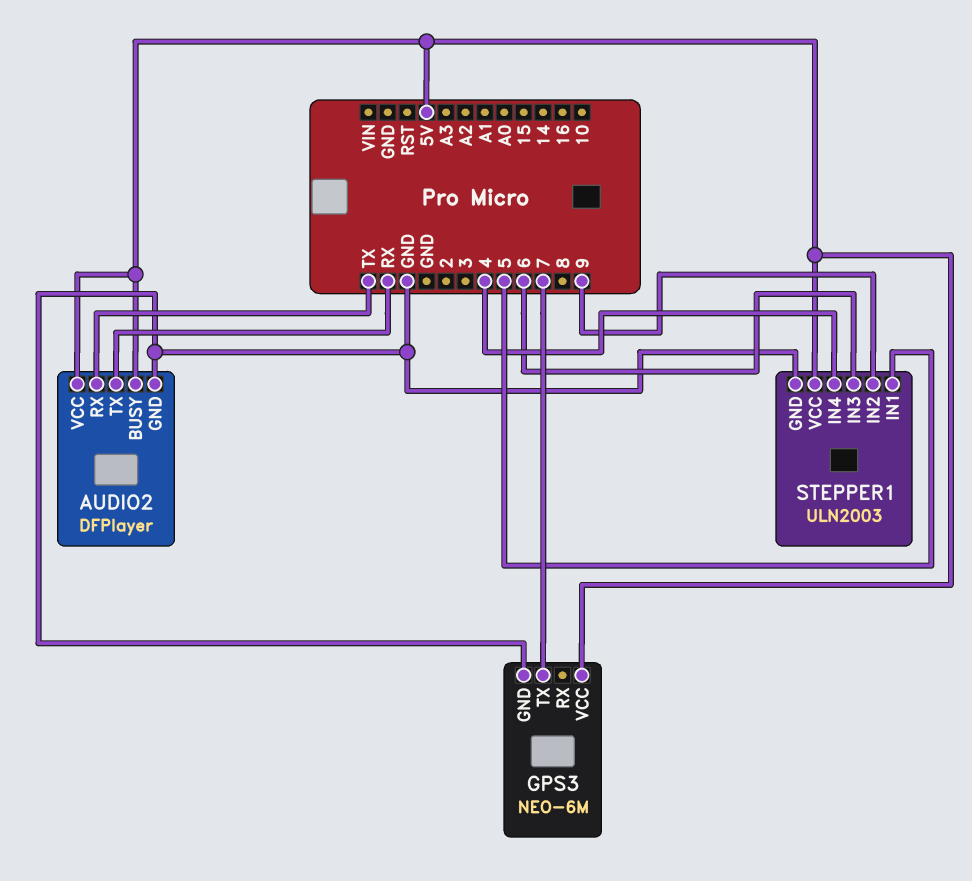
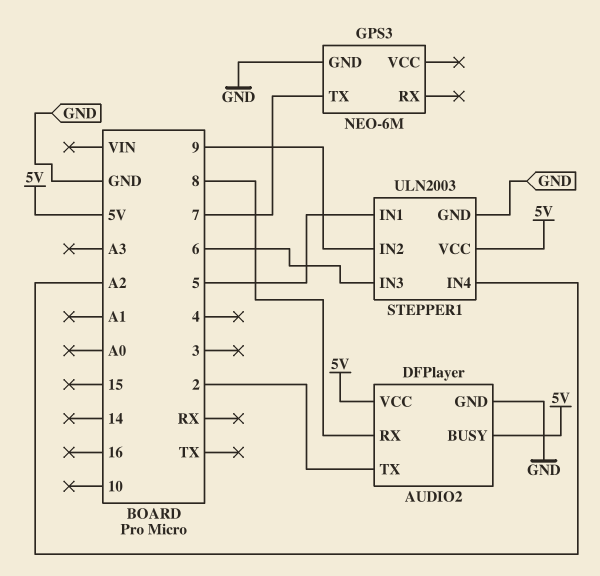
AUDIO2 pin RX: TX -> 8
AUDIO2 pin TX: RX -> 2
GPS3 pin VCC: 5V -> none
STEPPER1 pin IN4: 4 -> A2

